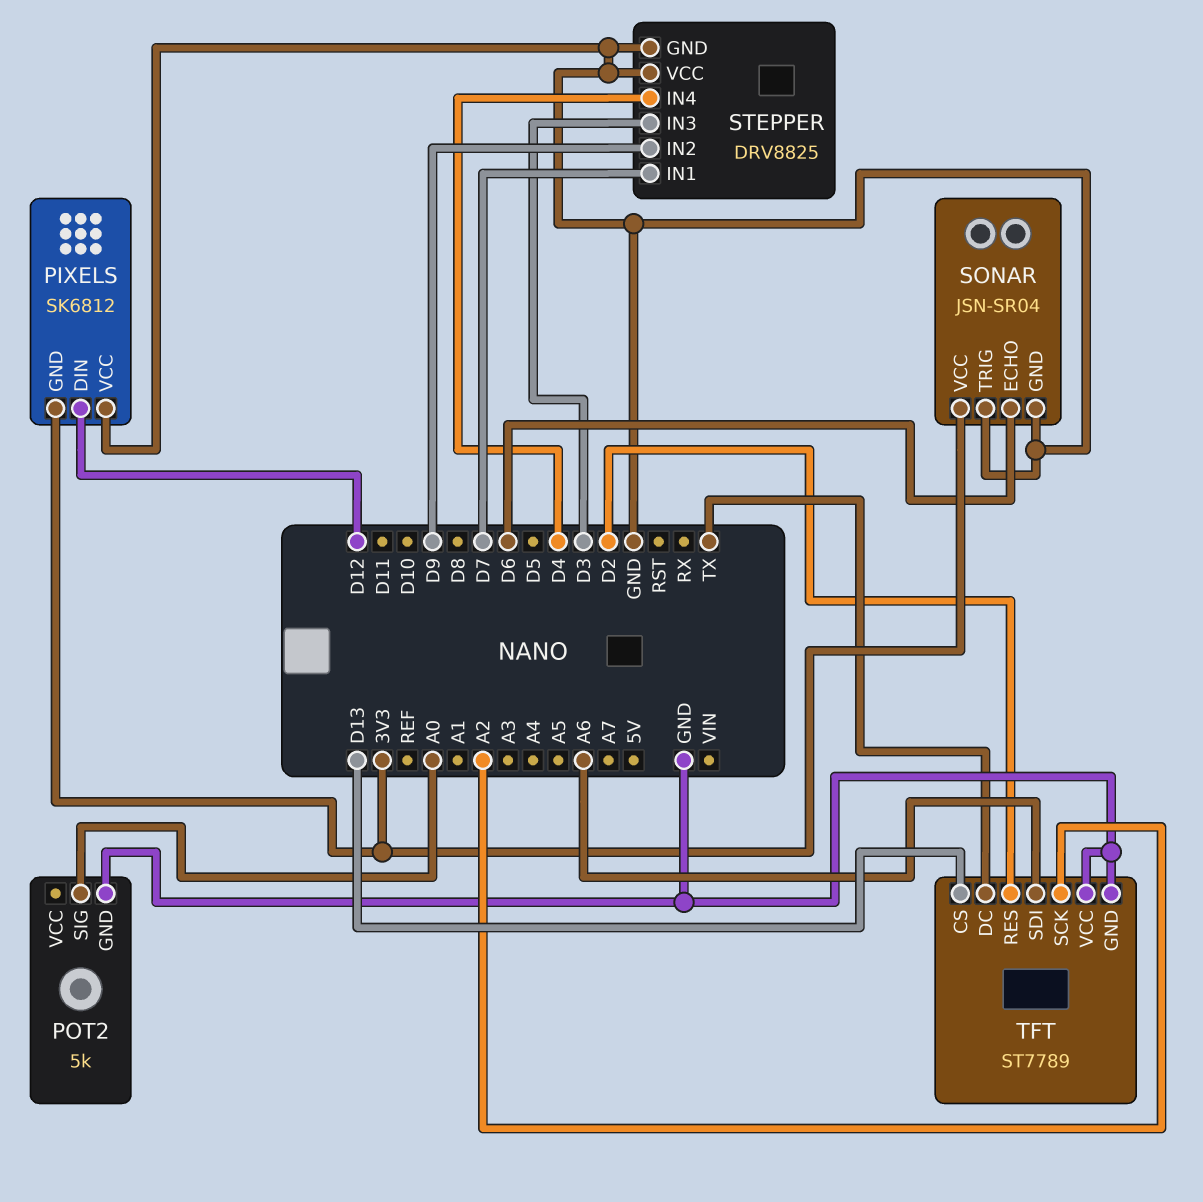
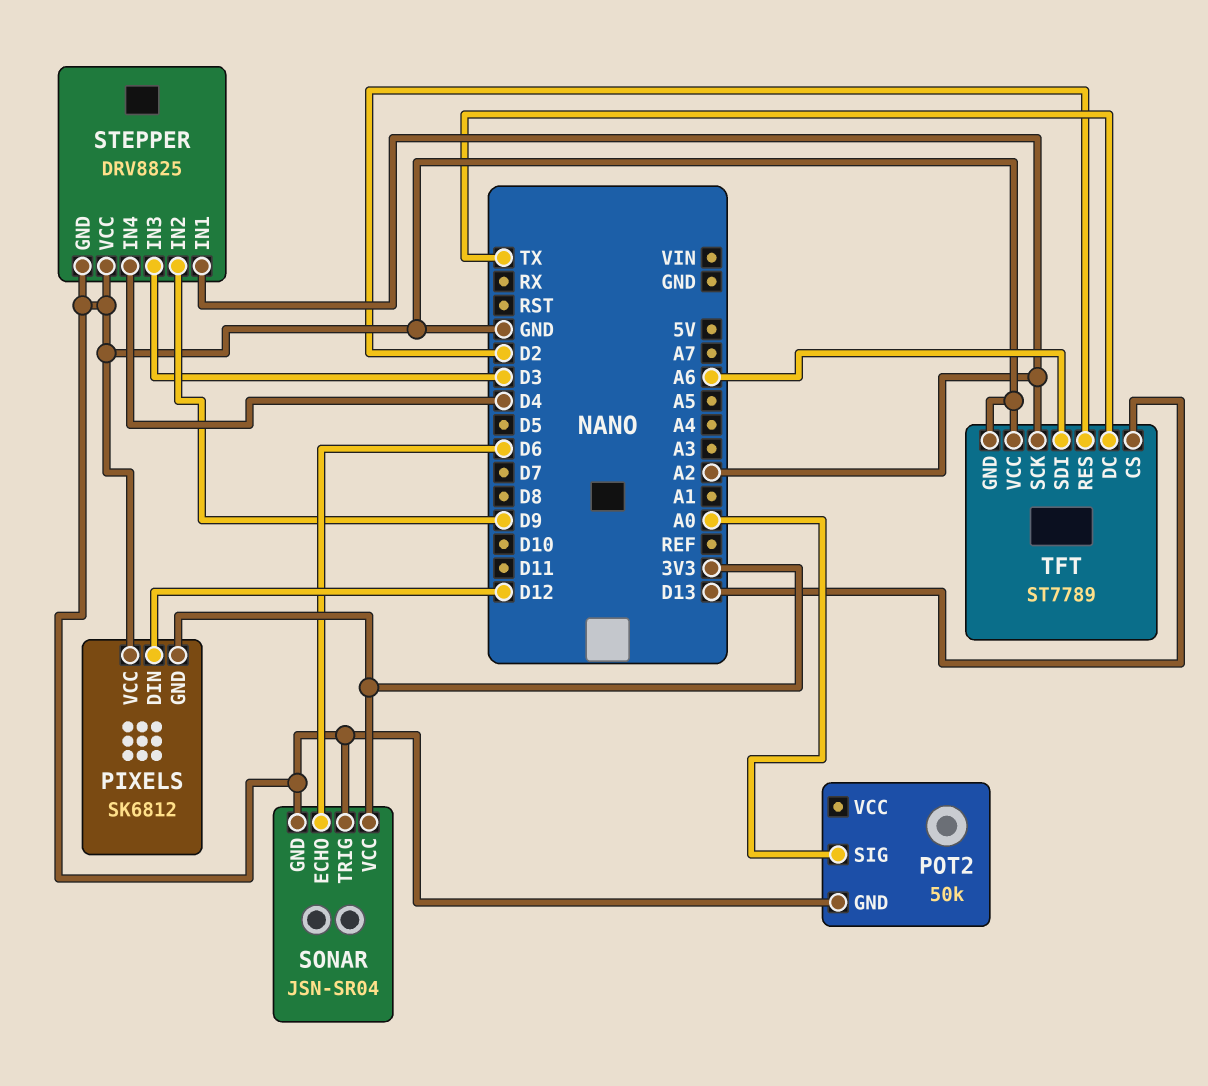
POT2: 5k -> 50k
STEPPER pin IN1: D7 -> A2

